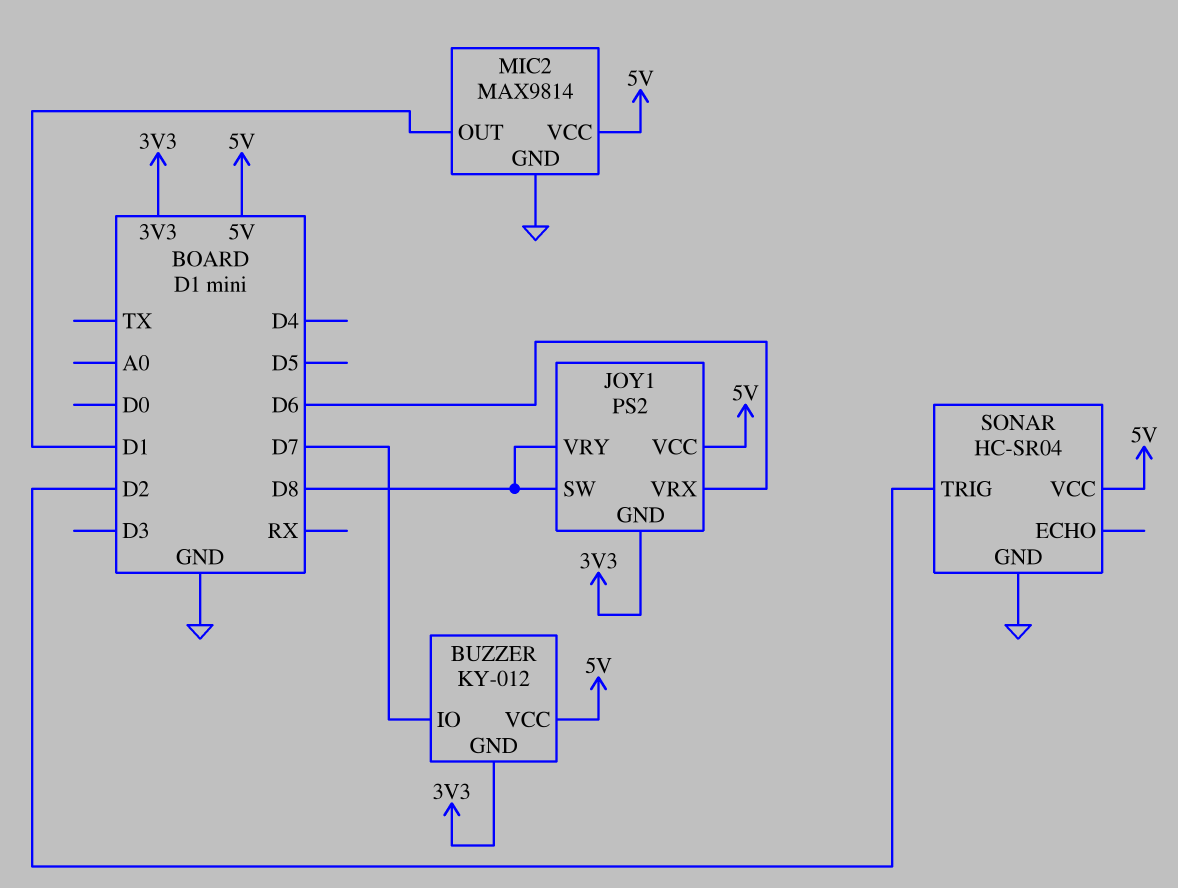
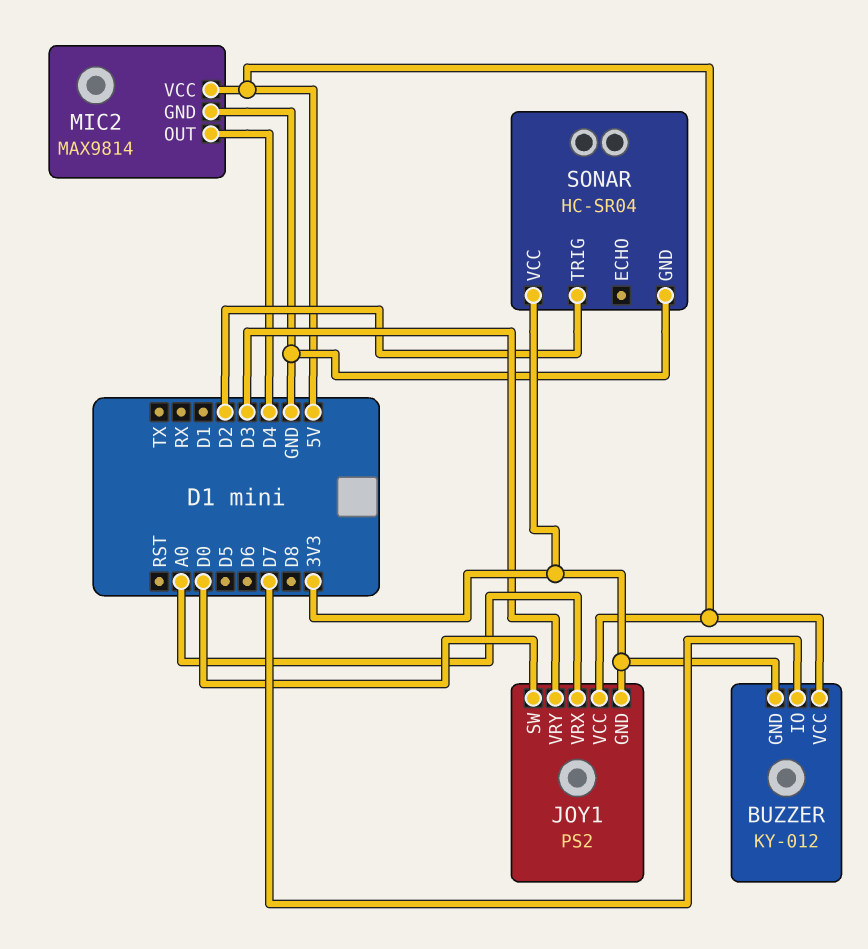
JOY1 pin SW: D8 -> D0
JOY1 pin VRX: D6 -> A0
JOY1 pin VRY: D8 -> D3
MIC2 pin OUT: D1 -> D4
SONAR pin VCC: 5V -> 3V3

